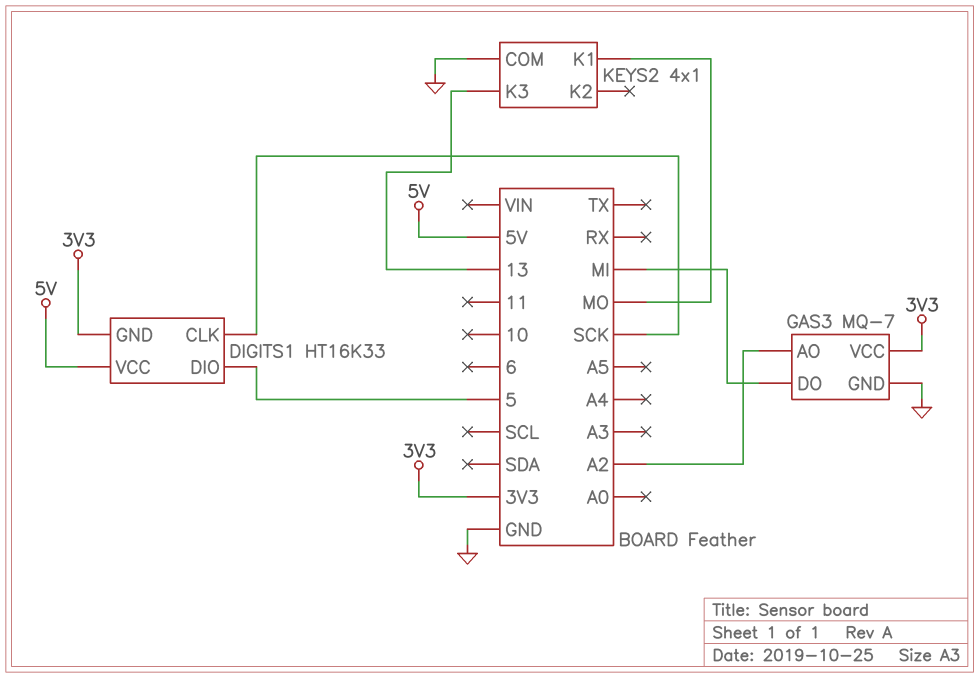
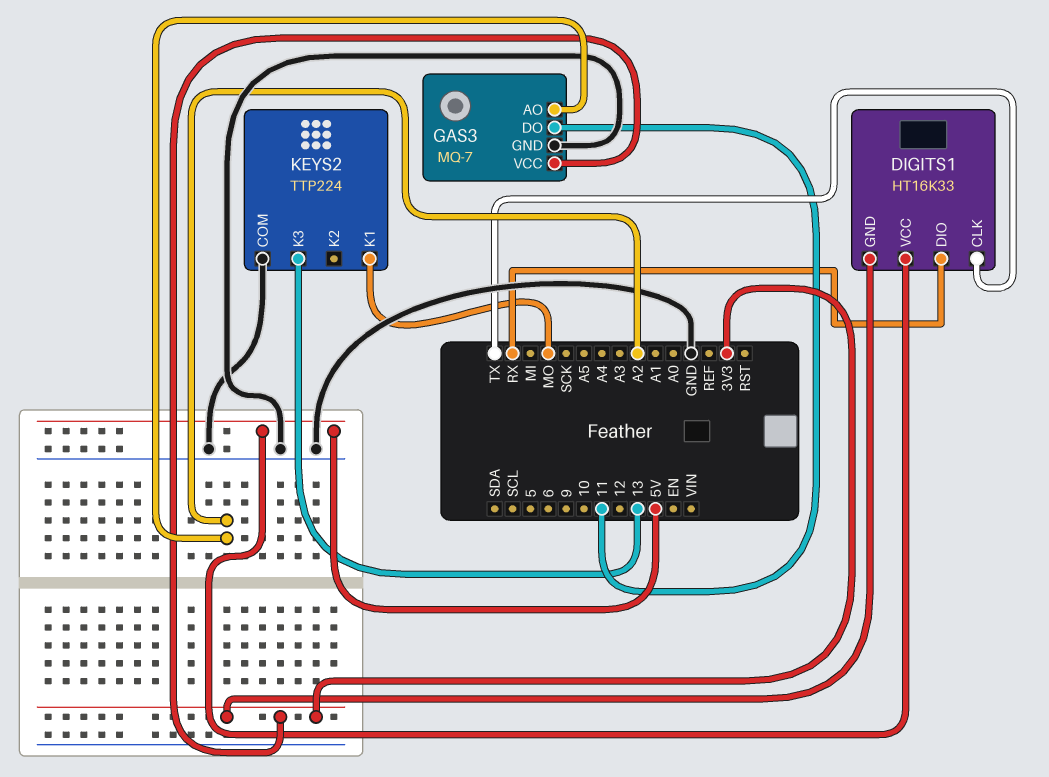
DIGITS1 pin CLK: SCK -> TX
DIGITS1 pin DIO: 5 -> RX
GAS3 pin DO: MI -> 11
KEYS2: 4x1 -> TTP224

